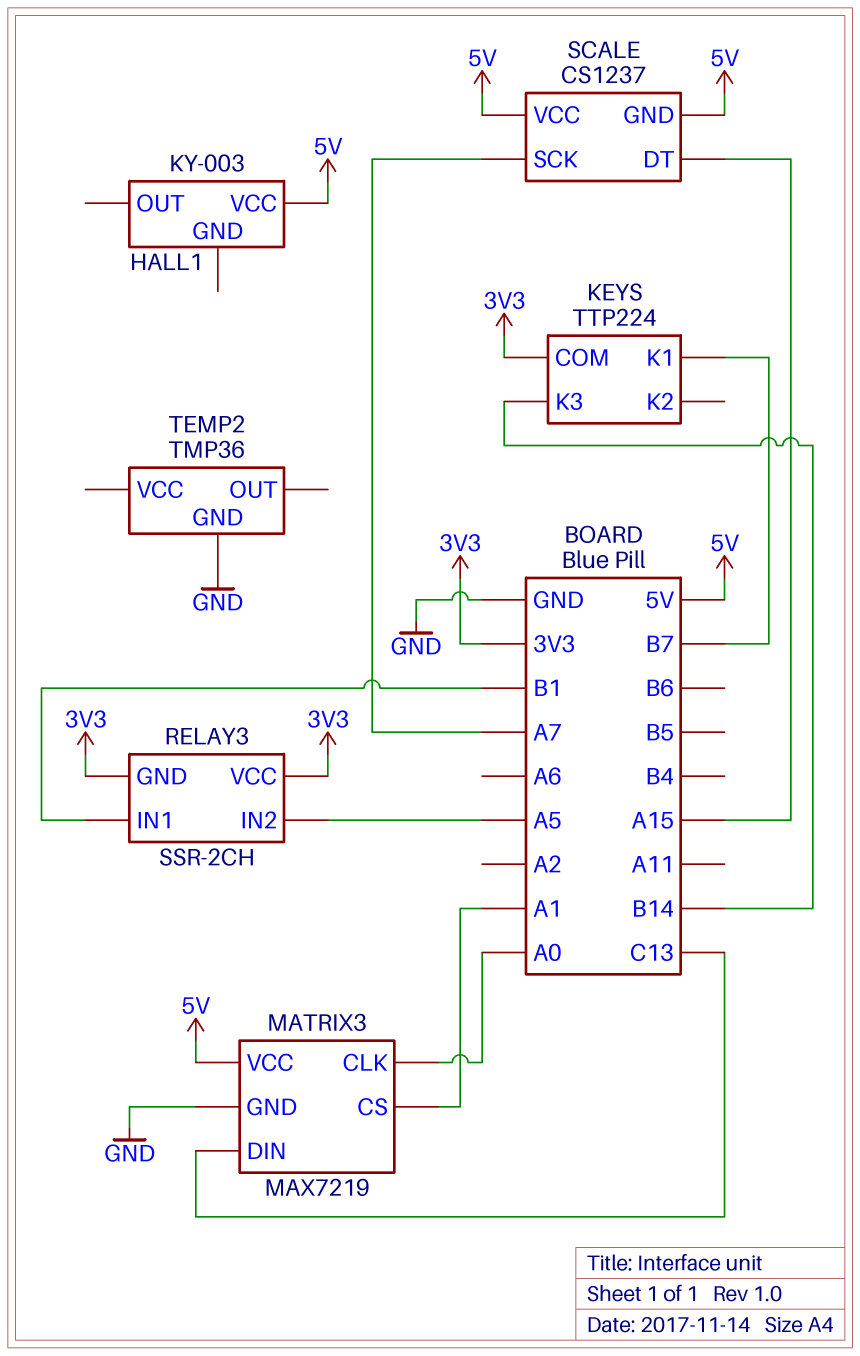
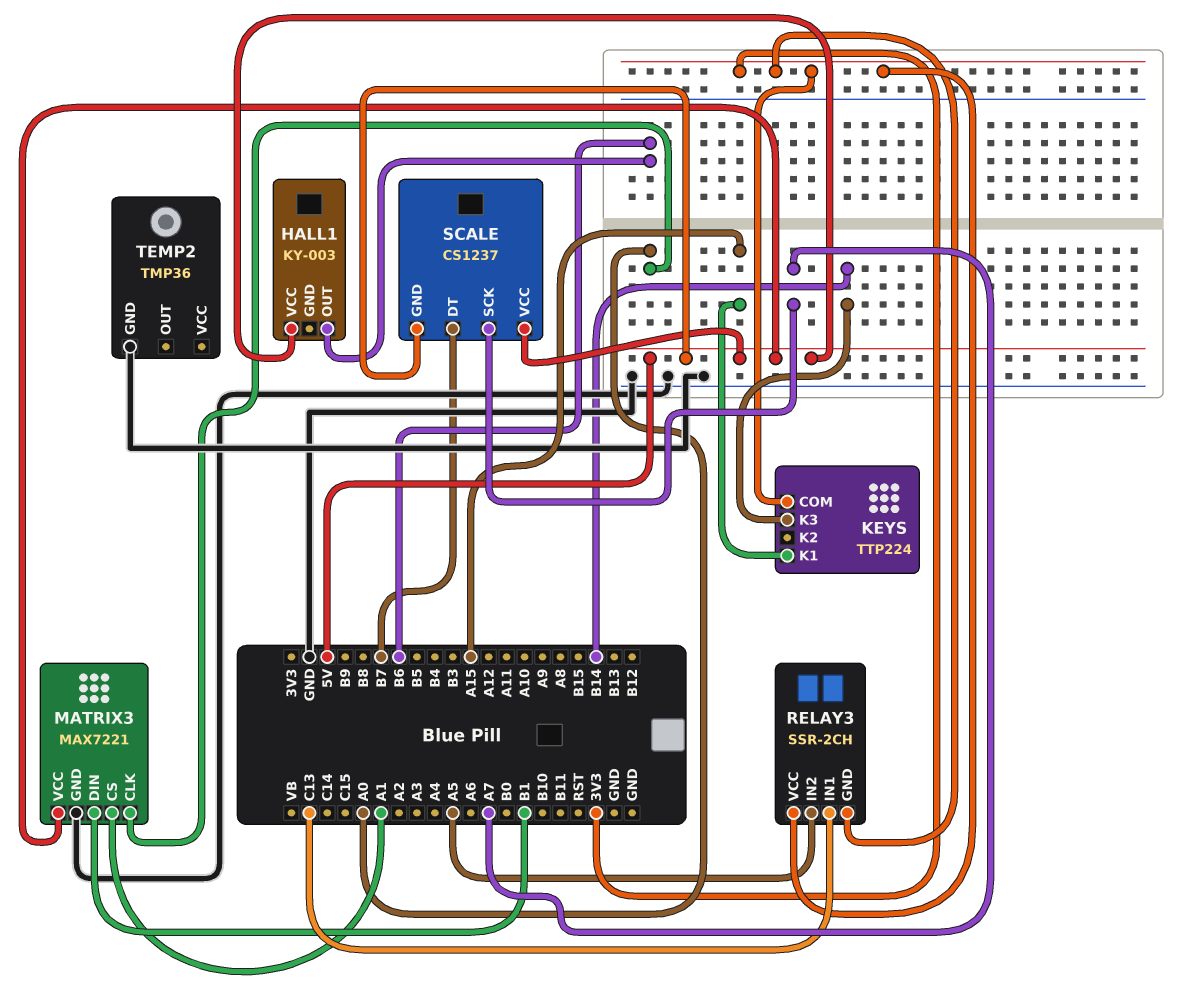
HALL1 pin OUT: none -> B6
KEYS pin K1: B7 -> A15
MATRIX3: MAX7219 -> MAX7221
MATRIX3 pin DIN: C13 -> B1
RELAY3 pin IN1: B1 -> C13
SCALE pin DT: A15 -> B7

